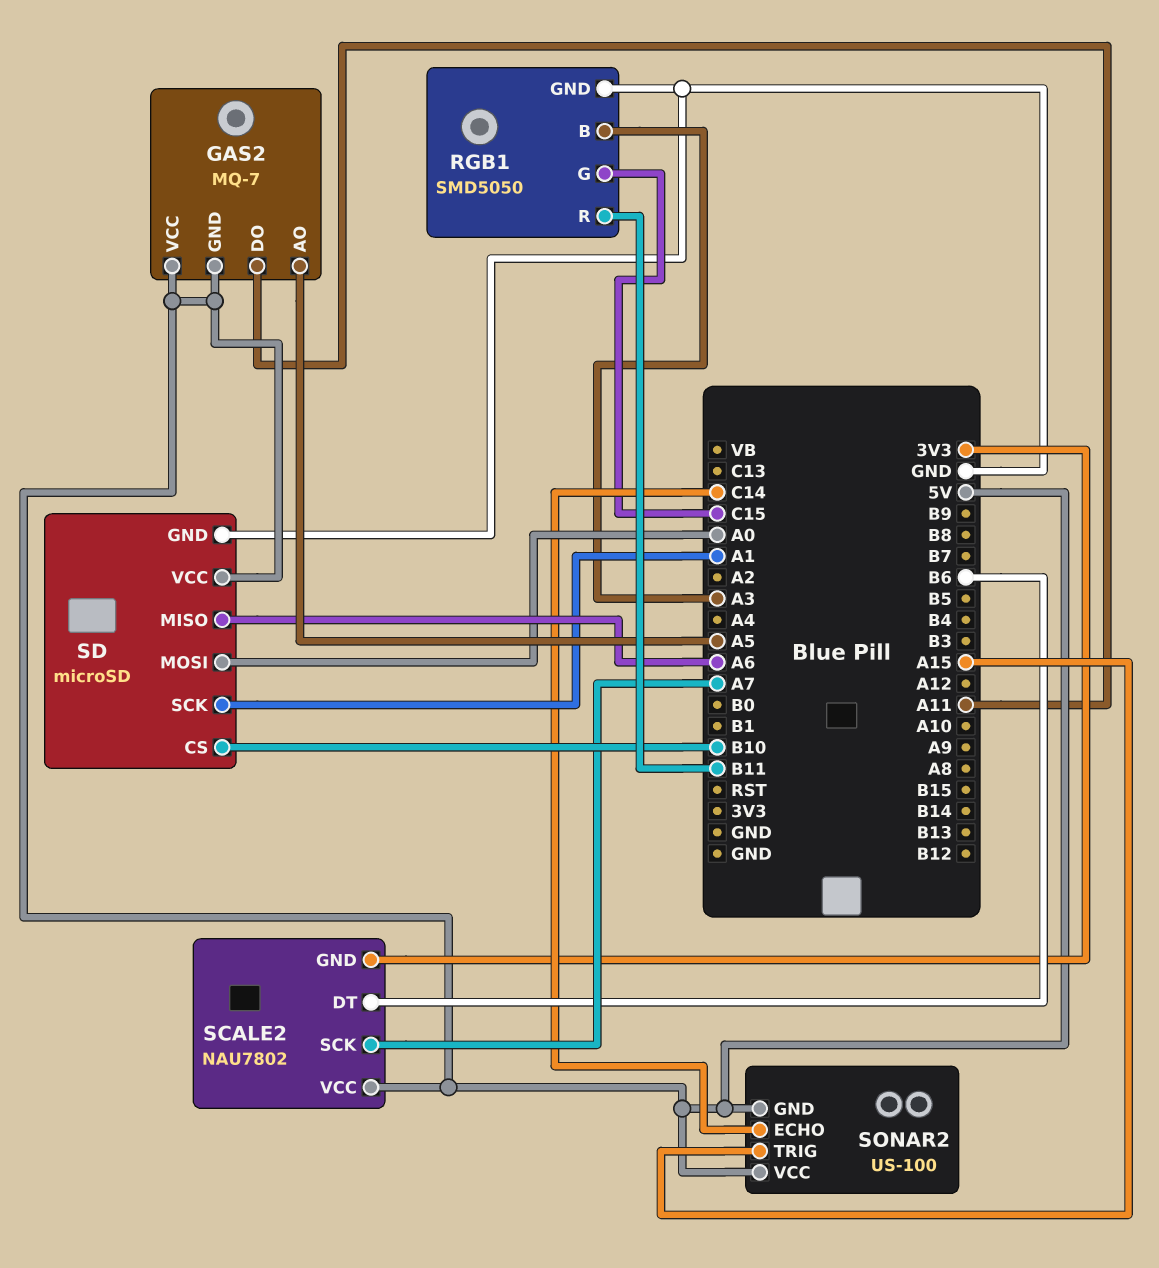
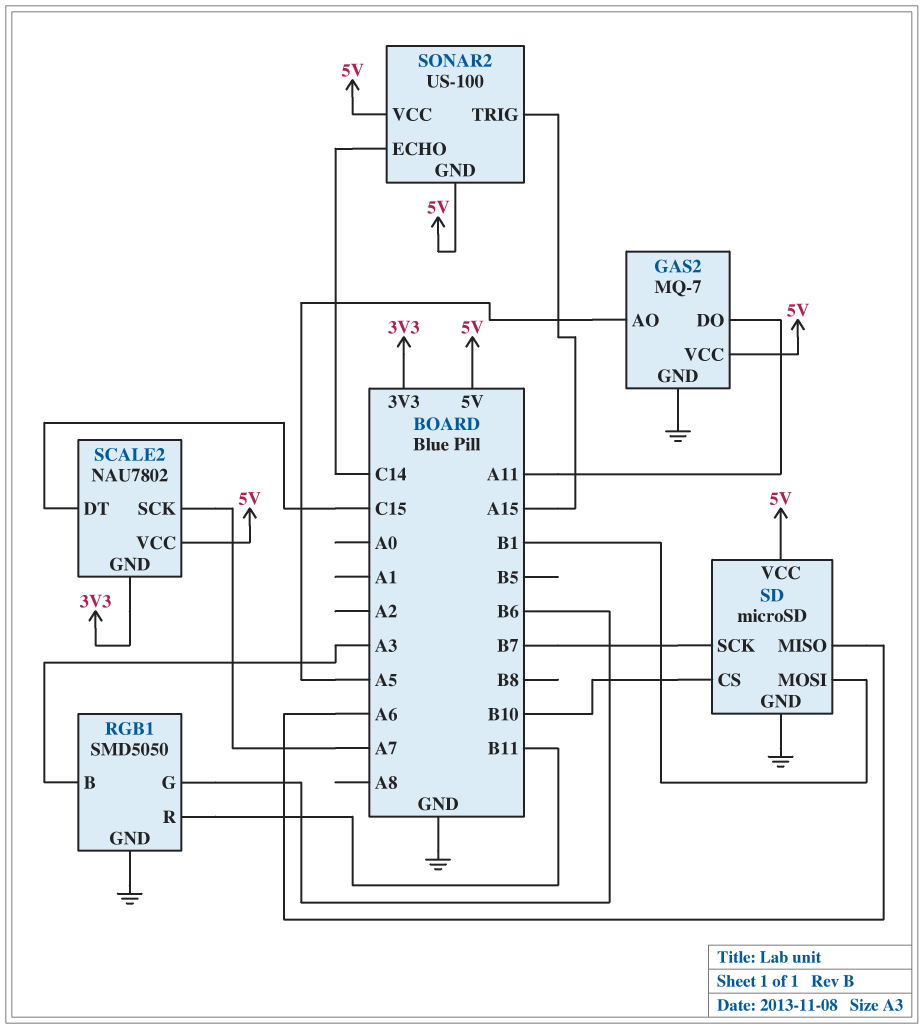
GAS2 pin GND: 5V -> GND
RGB1 pin G: C15 -> B6
SCALE2 pin DT: B6 -> C15
SD pin MOSI: A0 -> B1
SD pin SCK: A1 -> B7

